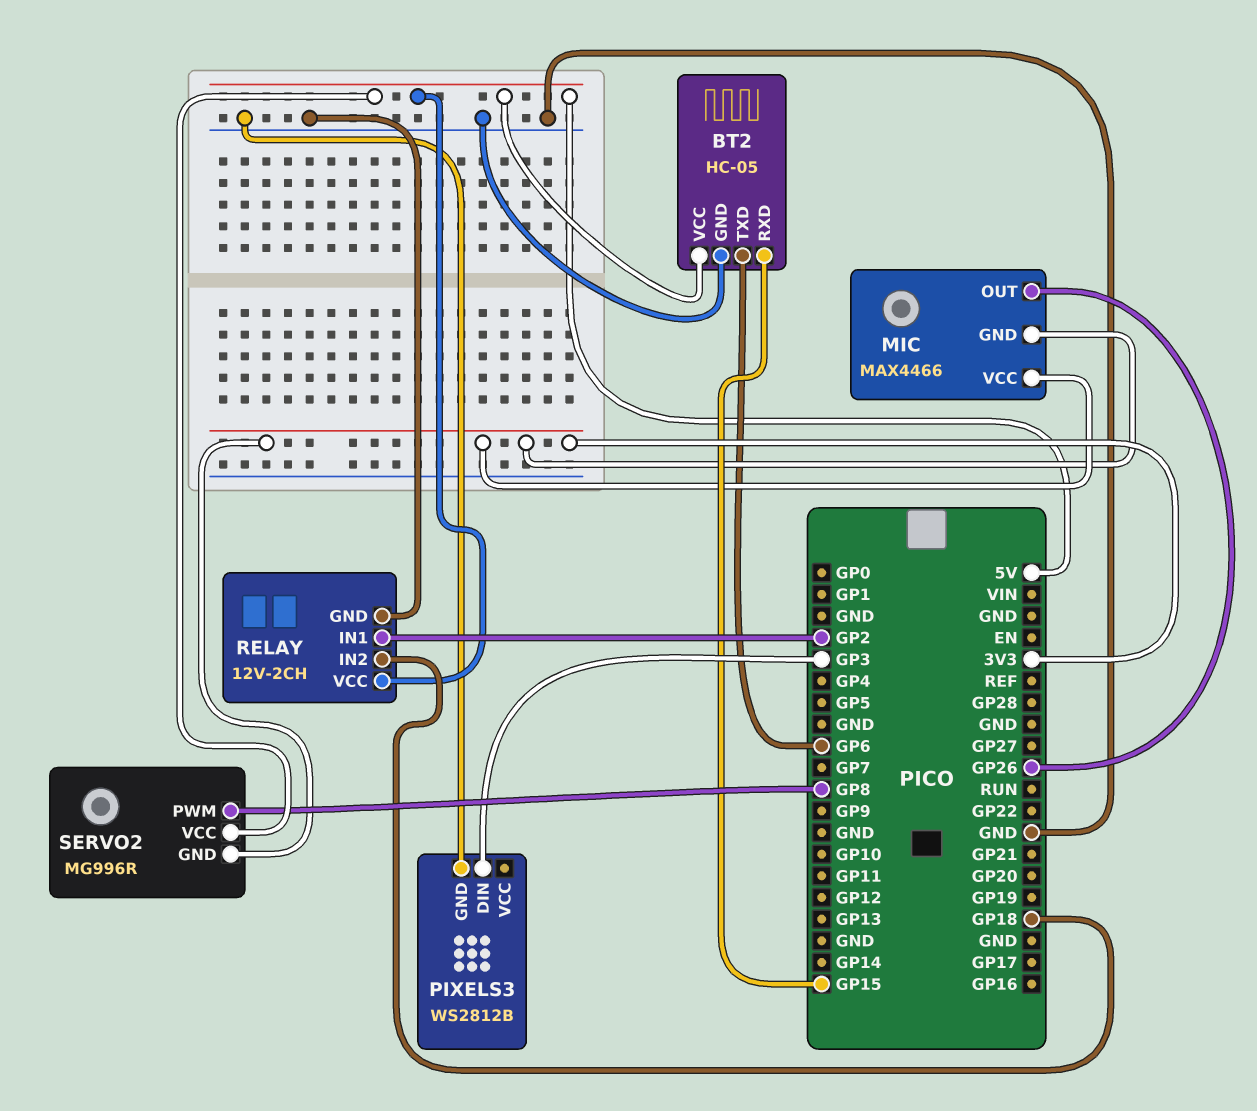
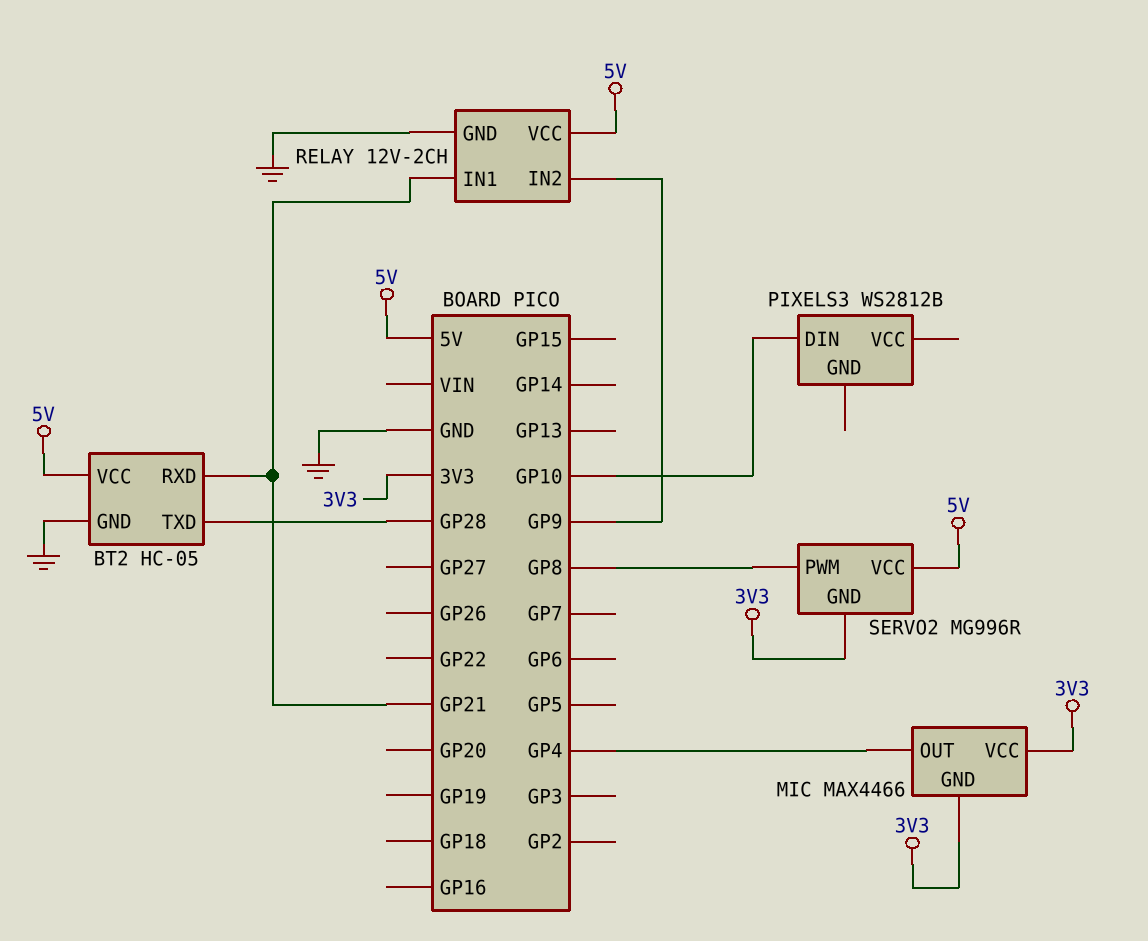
BT2 pin RXD: GP15 -> GP21
BT2 pin TXD: GP6 -> GP28
MIC pin OUT: GP26 -> GP4
PIXELS3 pin DIN: GP3 -> GP10
PIXELS3 pin GND: GND -> none
RELAY pin IN1: GP2 -> GP21
RELAY pin IN2: GP18 -> GP9

